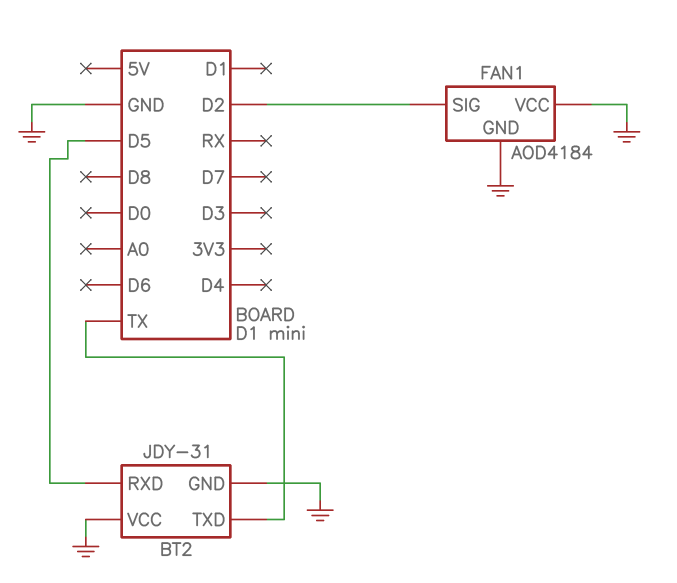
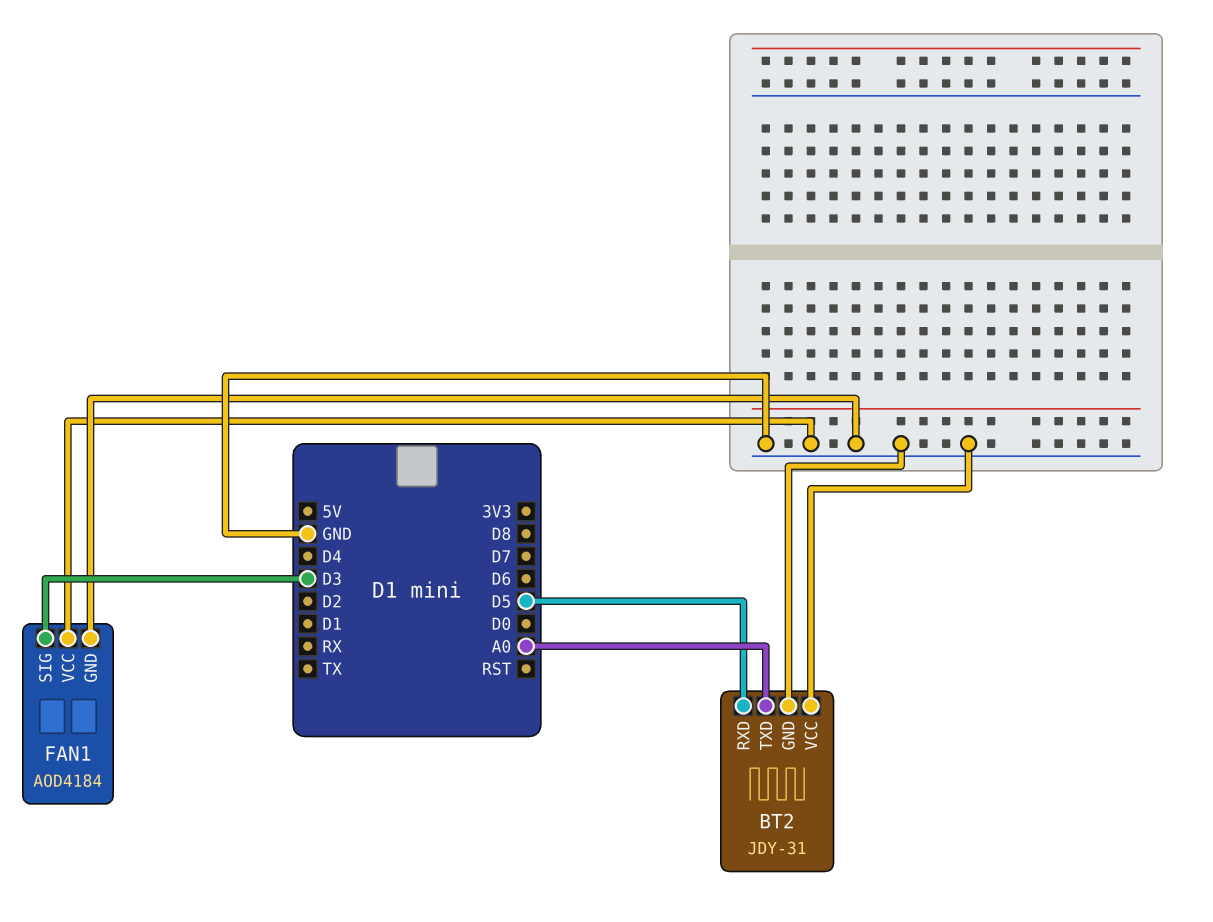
BT2 pin TXD: TX -> A0
FAN1 pin SIG: D2 -> D3

